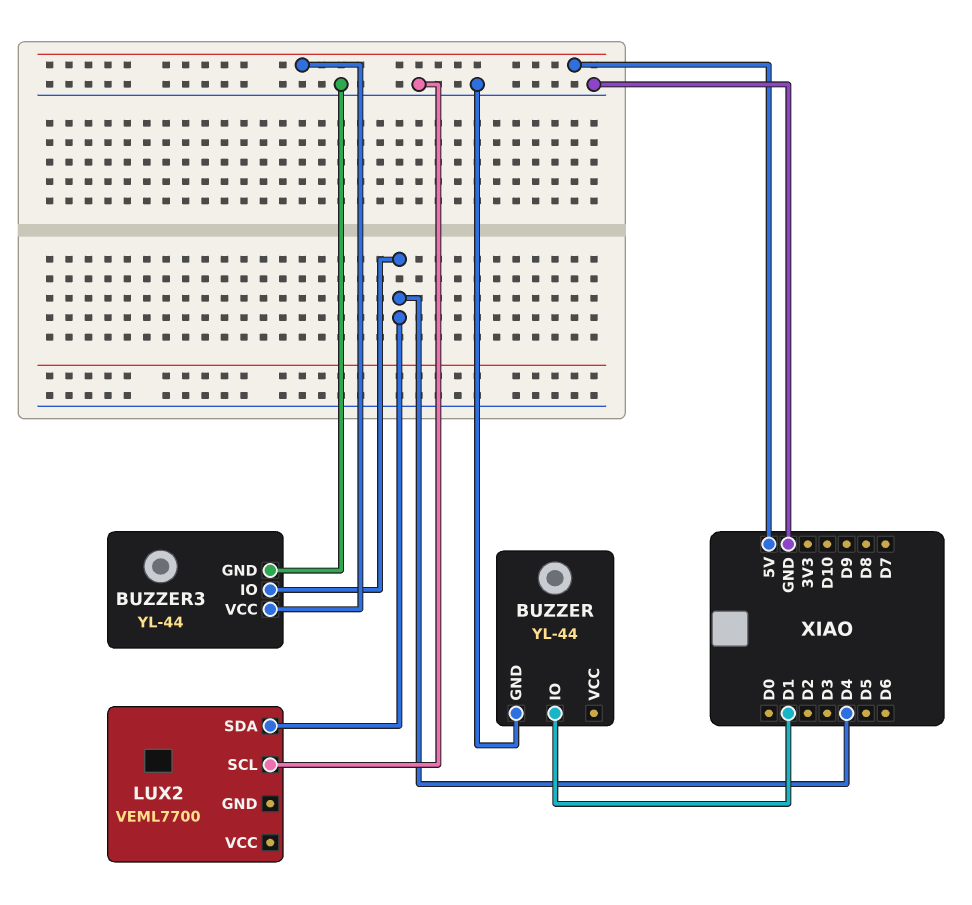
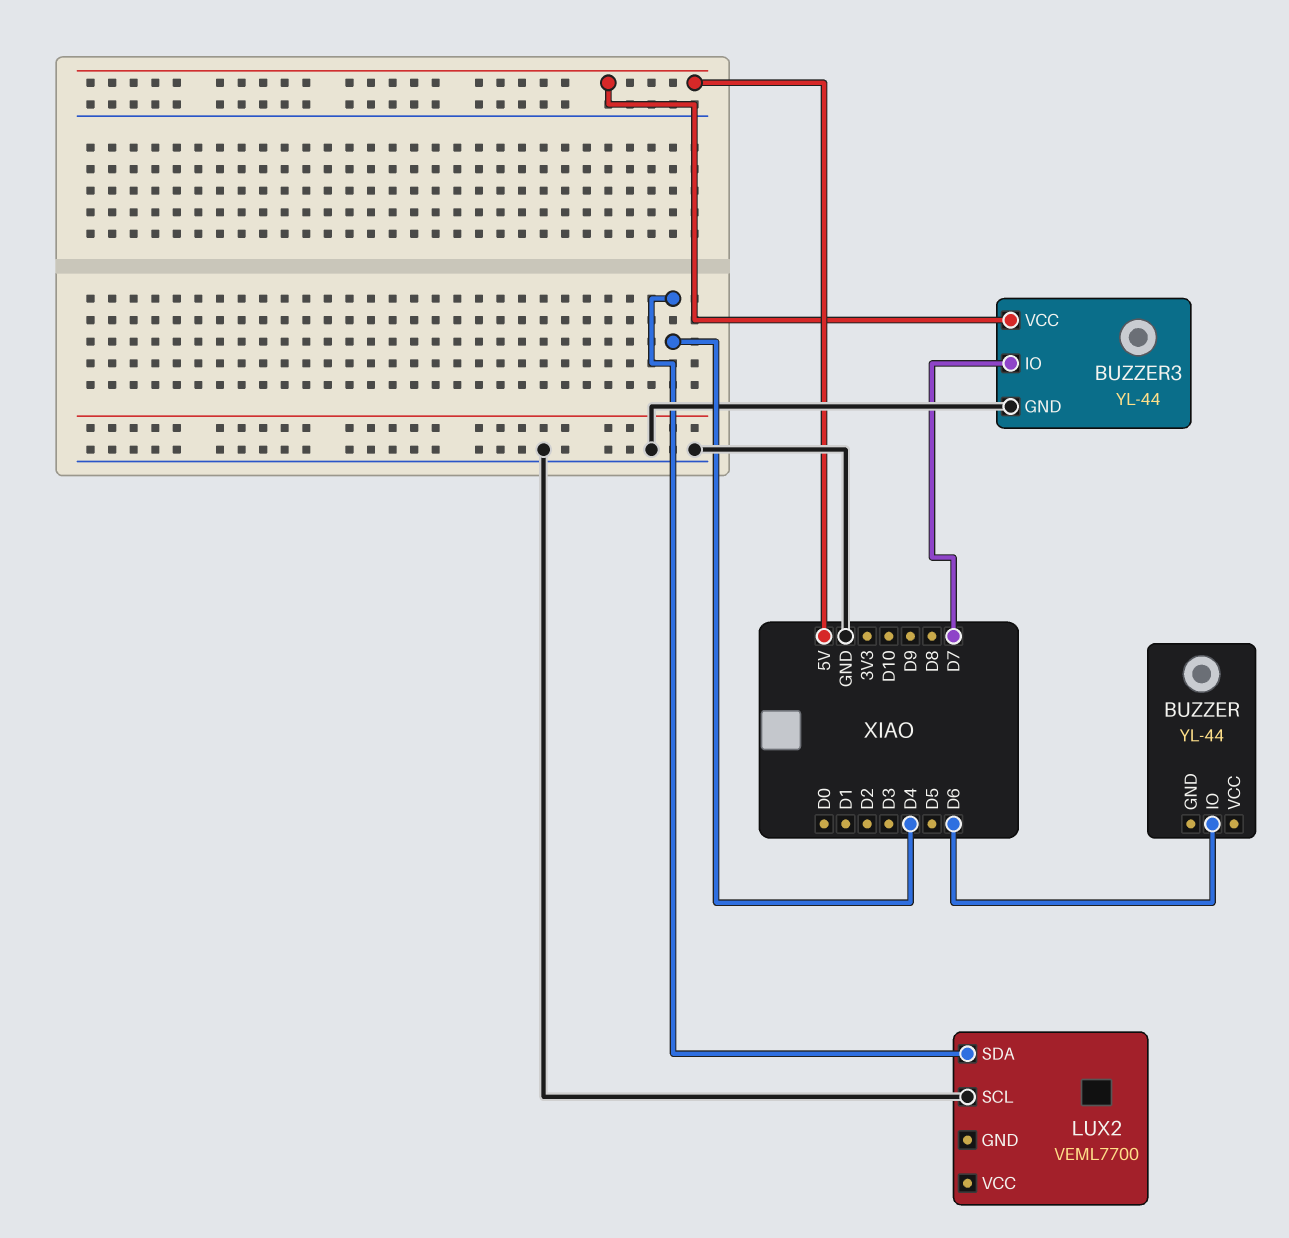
BUZZER pin GND: GND -> none
BUZZER pin IO: D1 -> D6
BUZZER3 pin IO: D4 -> D7

